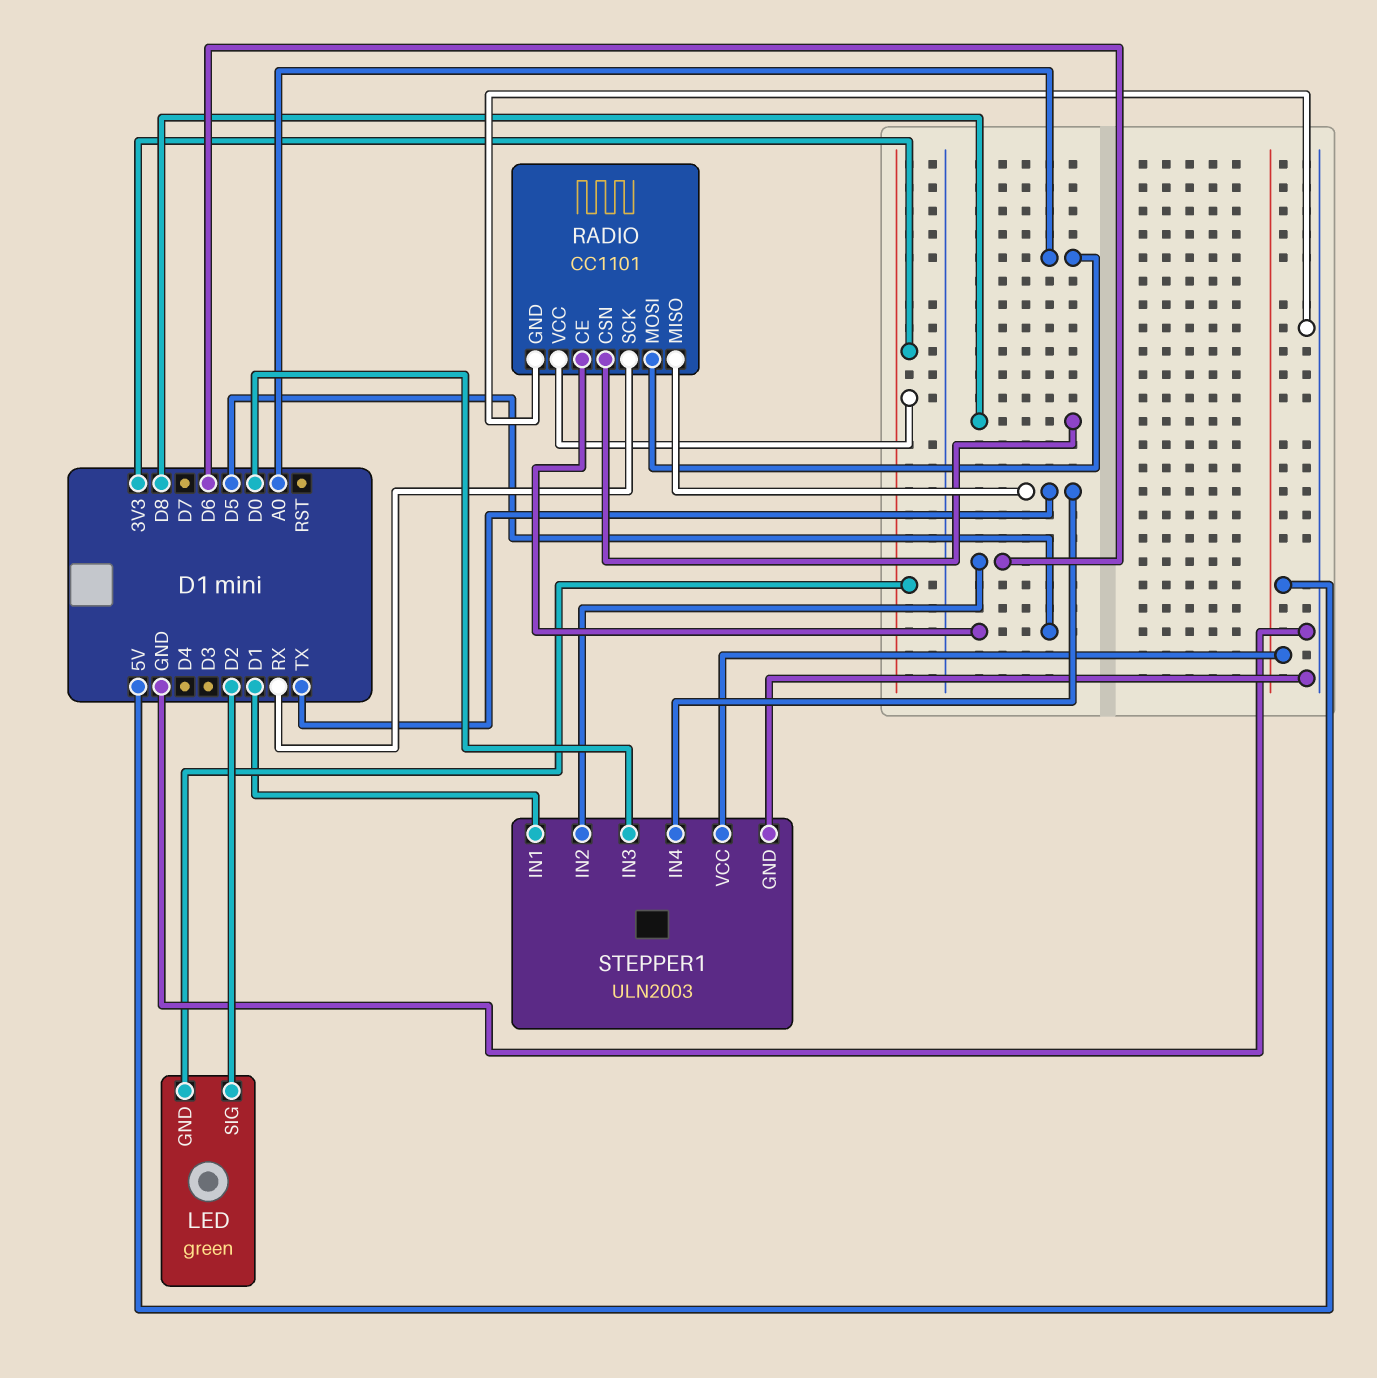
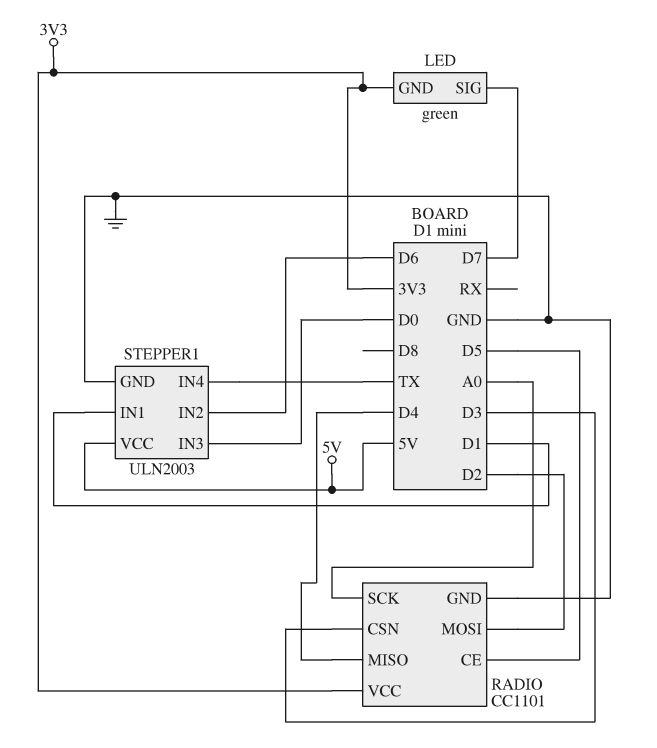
LED pin SIG: D2 -> D7
RADIO pin CSN: D8 -> D3
RADIO pin MISO: TX -> D4
RADIO pin MOSI: A0 -> D2
RADIO pin SCK: RX -> A0

